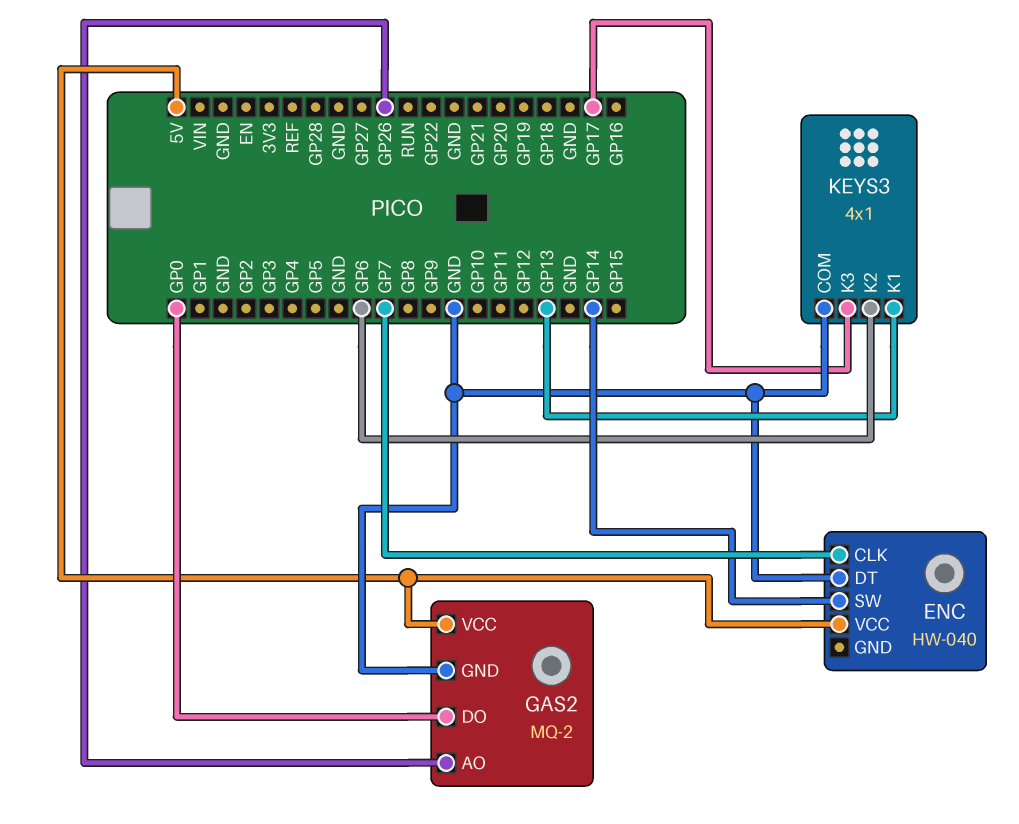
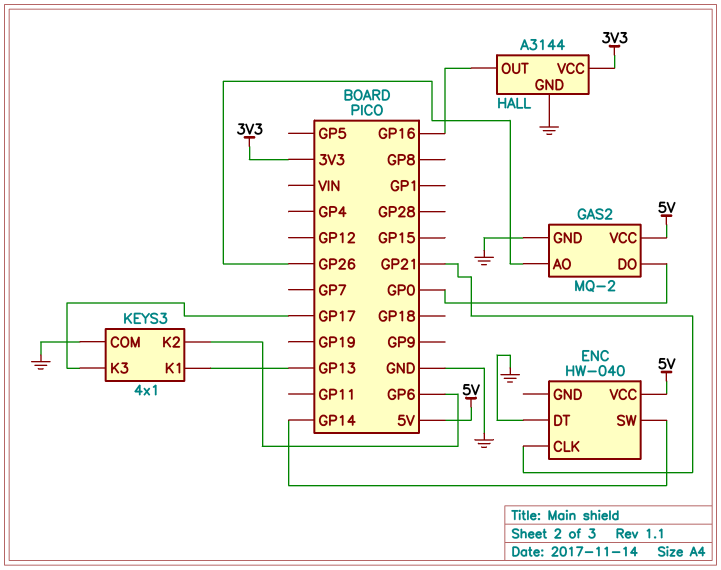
ENC pin CLK: GP7 -> GP21
HALL: none -> A3144
HALL pin GND: none -> GND
HALL pin OUT: none -> GP16
HALL pin VCC: none -> 3V3

